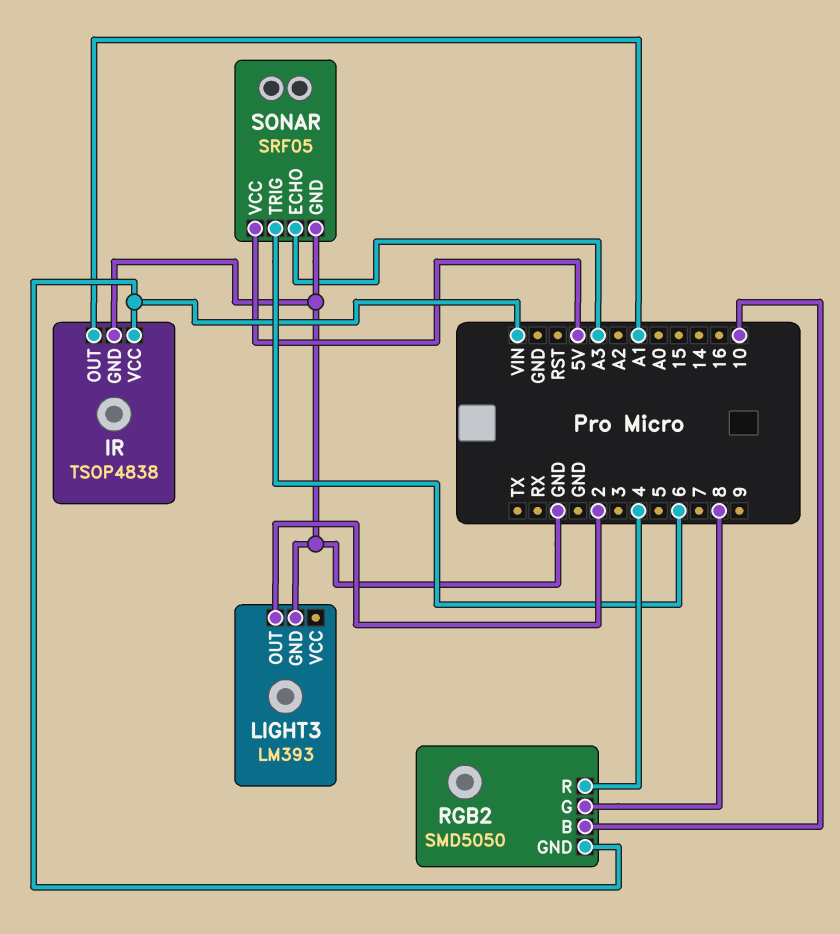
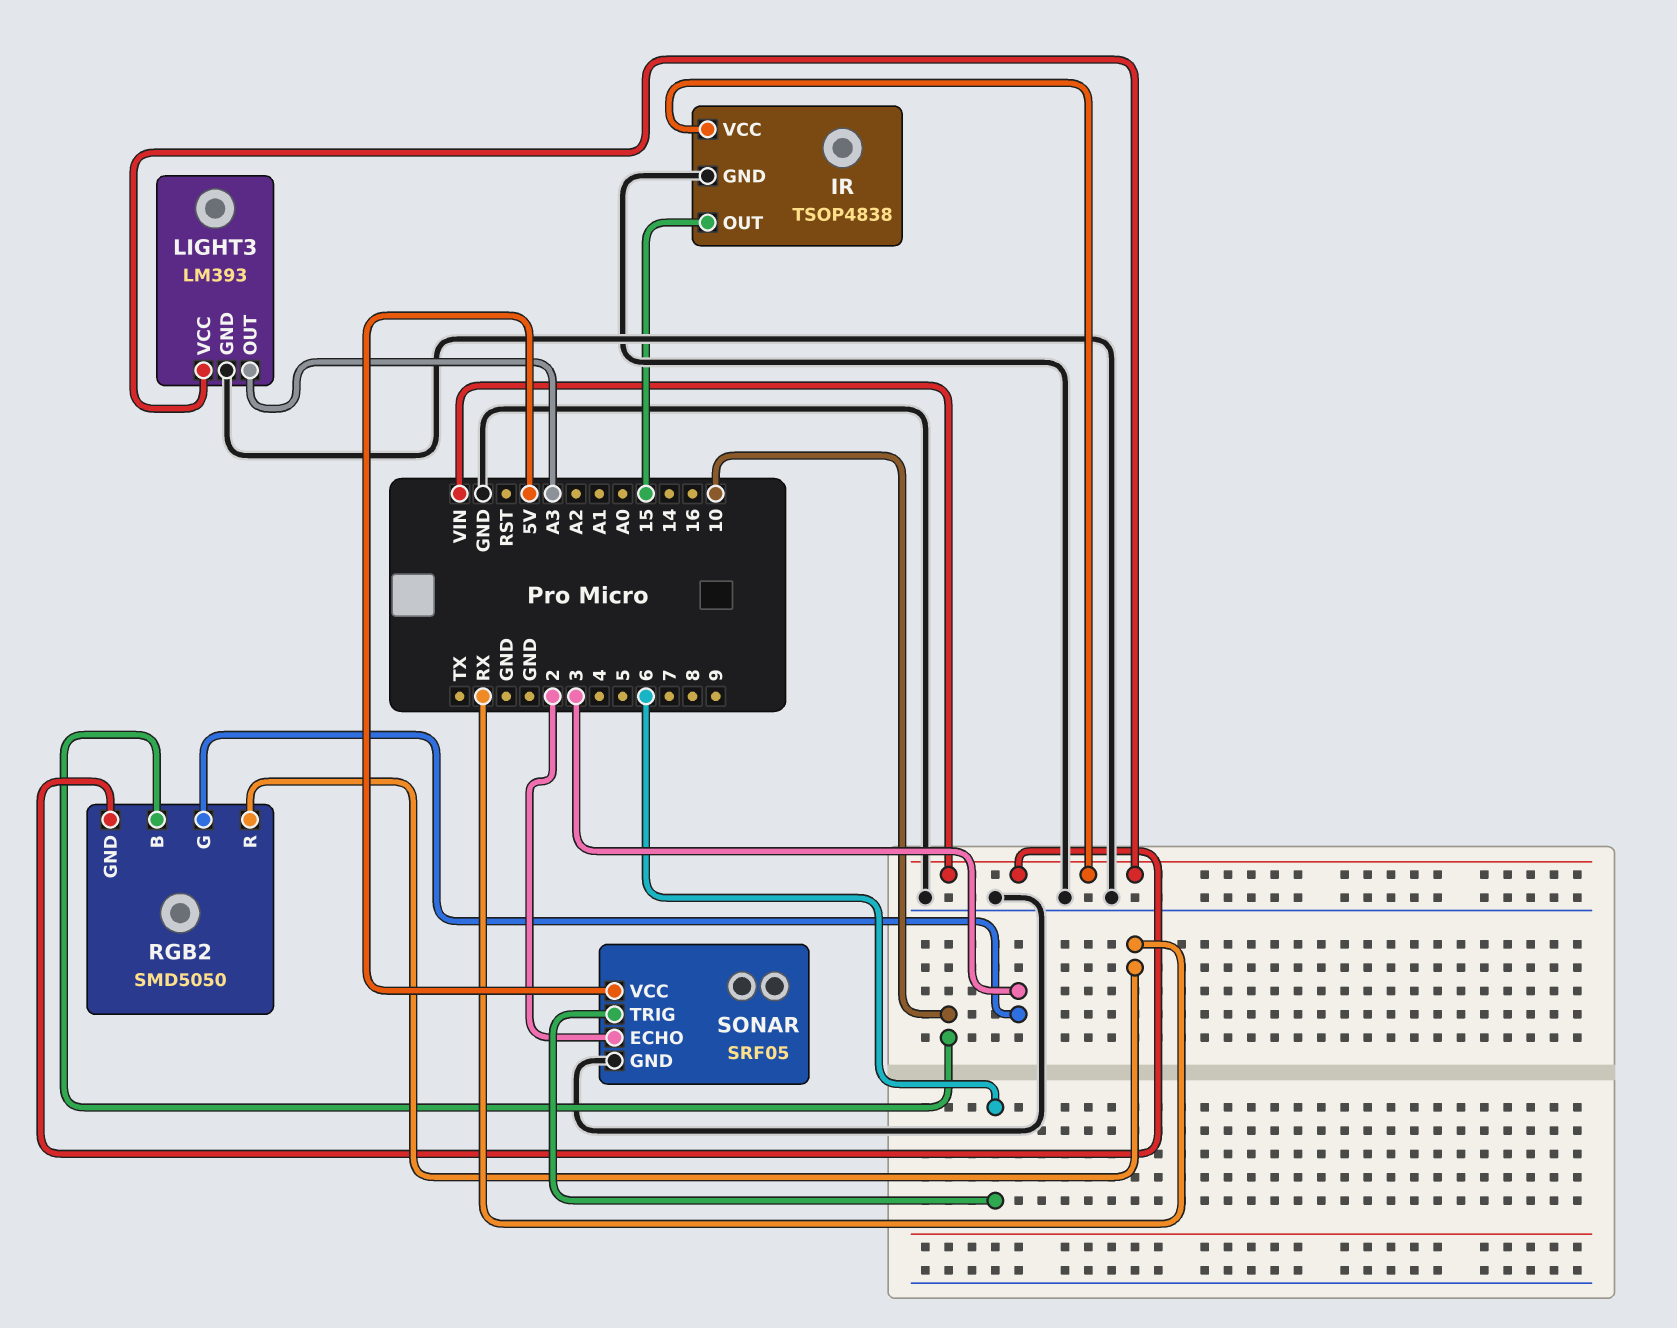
IR pin OUT: A1 -> 15
LIGHT3 pin OUT: 2 -> A3
LIGHT3 pin VCC: none -> VIN
RGB2 pin G: 8 -> 3
RGB2 pin R: 4 -> RX
SONAR pin ECHO: A3 -> 2

